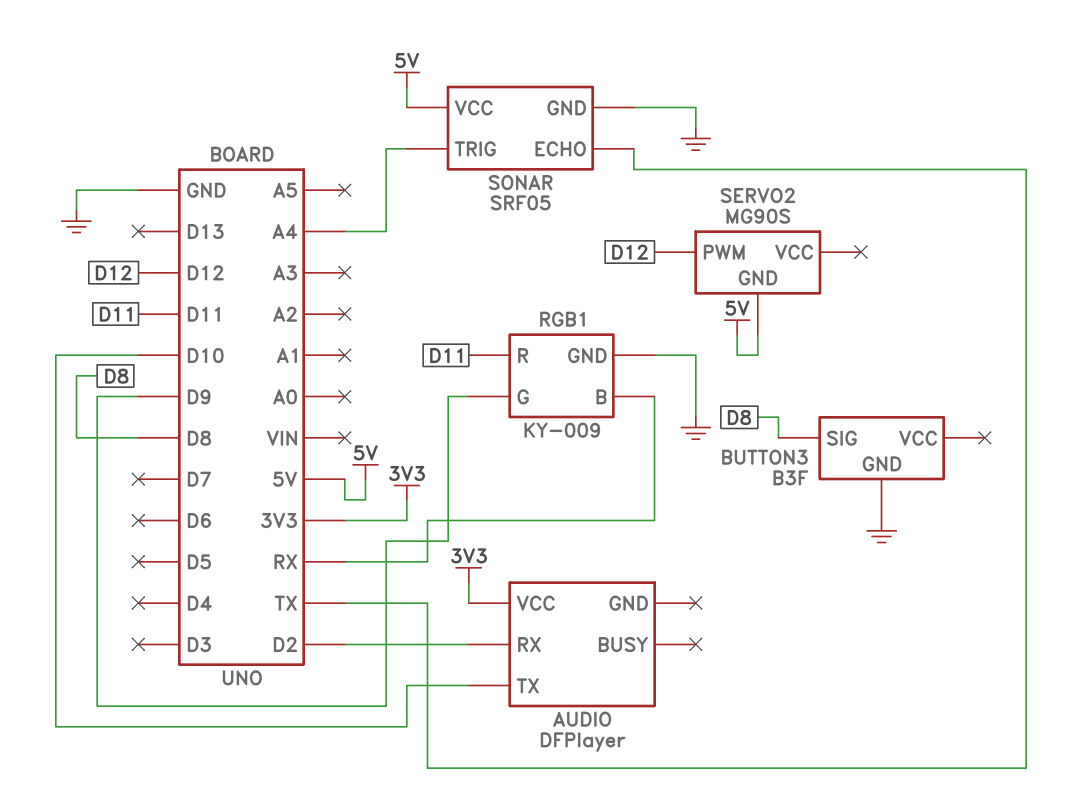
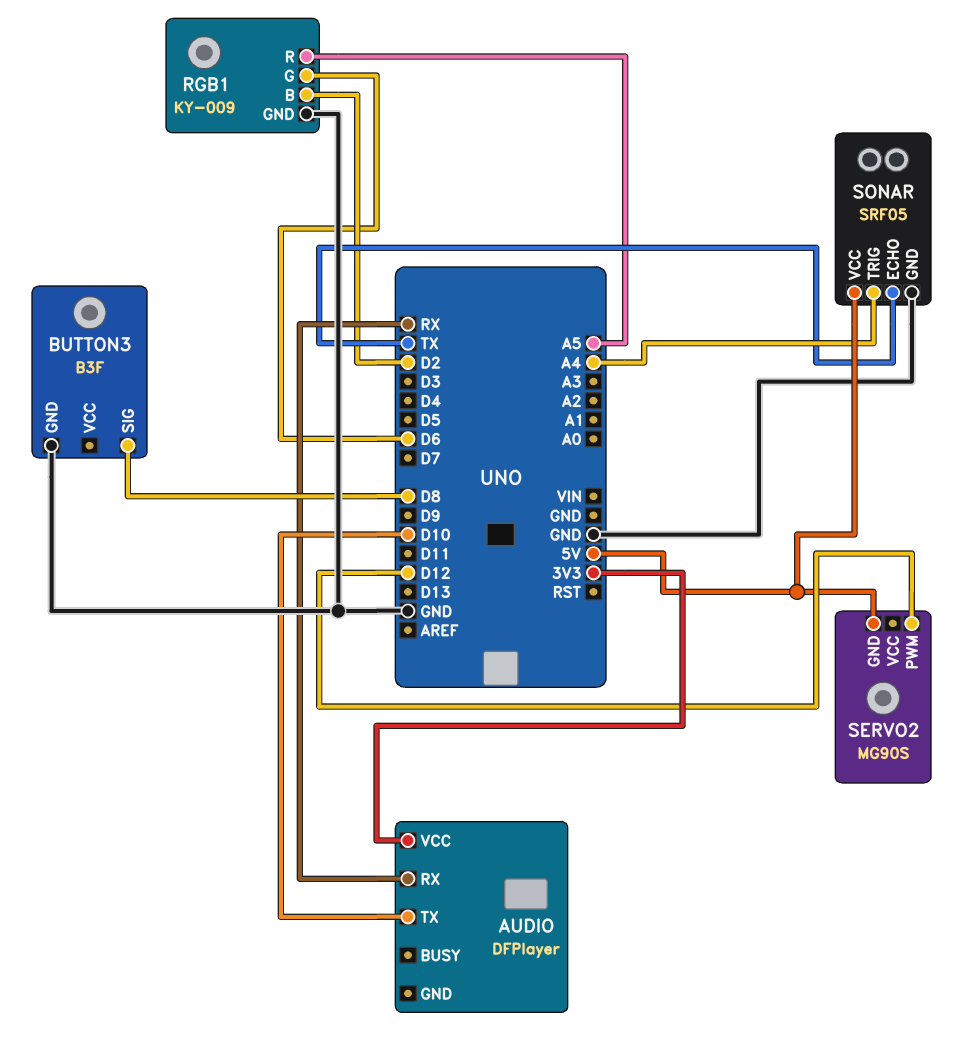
AUDIO pin RX: D2 -> RX
RGB1 pin B: RX -> D2
RGB1 pin G: D9 -> D6
RGB1 pin R: D11 -> A5

